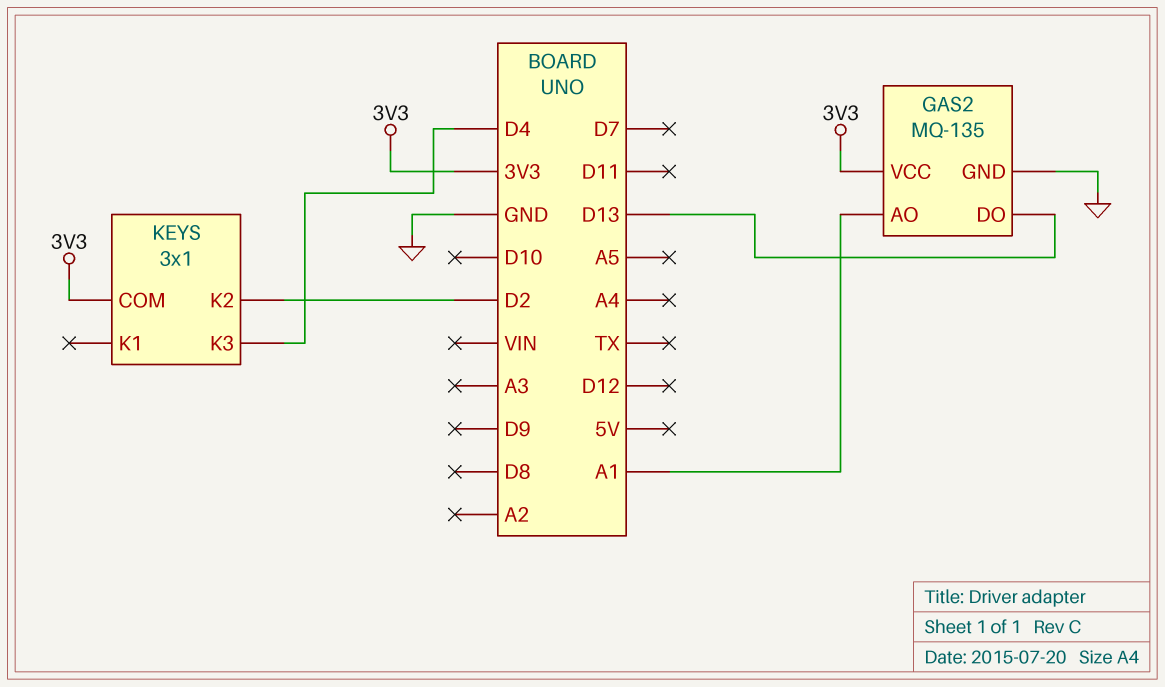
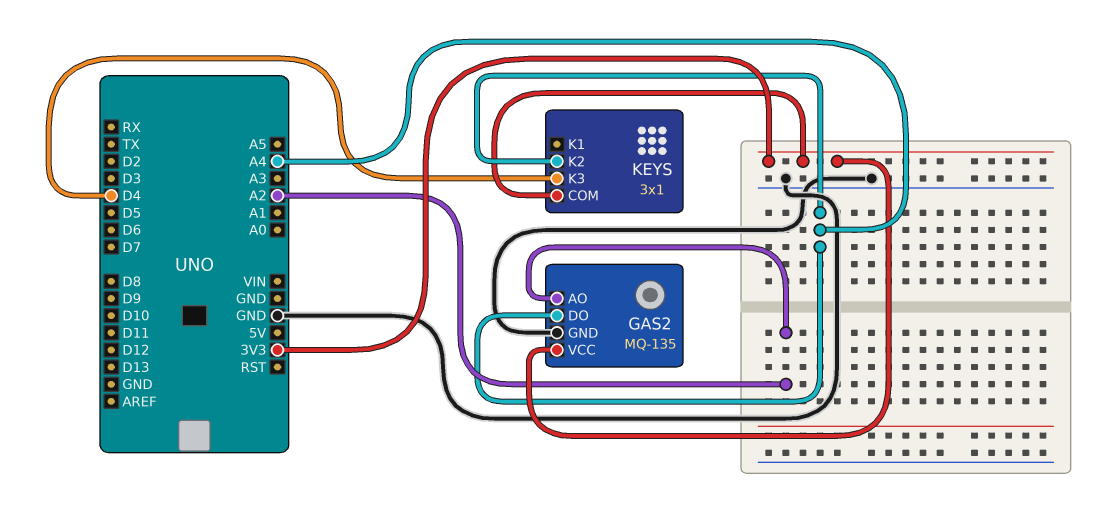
GAS2 pin AO: A1 -> A2
GAS2 pin DO: D13 -> A4
KEYS pin K2: D2 -> A4

